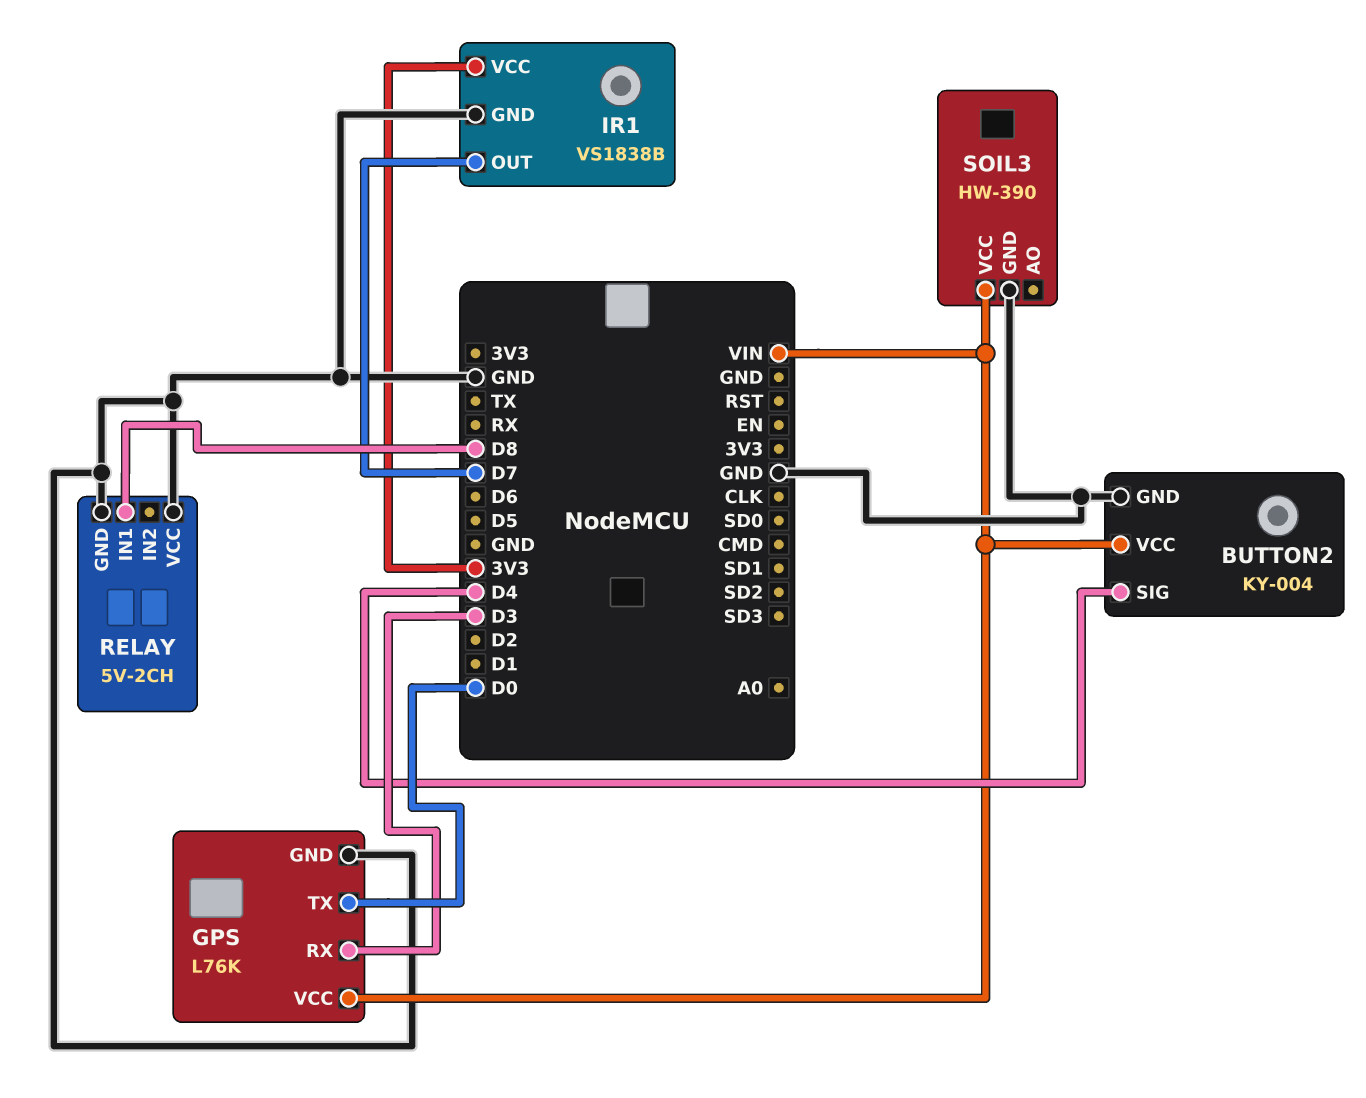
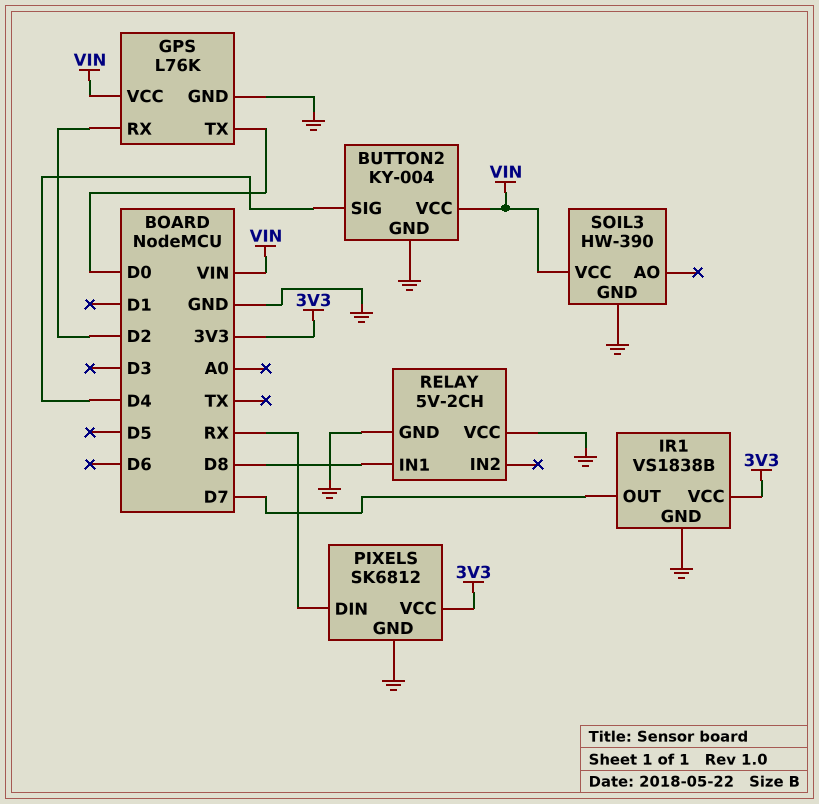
GPS pin RX: D3 -> D2
PIXELS: none -> SK6812
PIXELS pin DIN: none -> RX
PIXELS pin GND: none -> GND
PIXELS pin VCC: none -> 3V3

